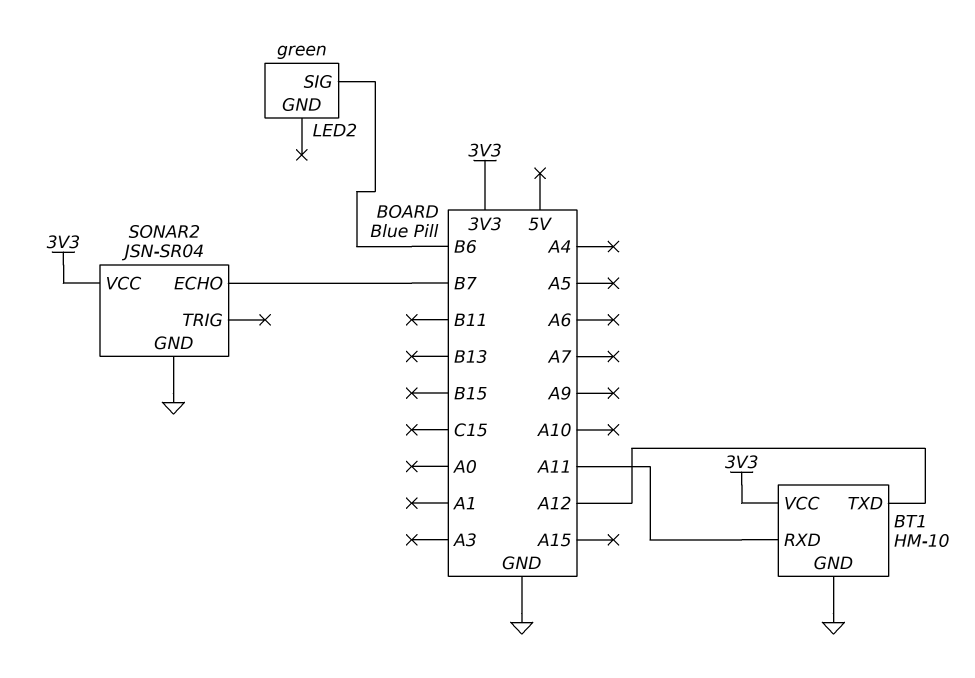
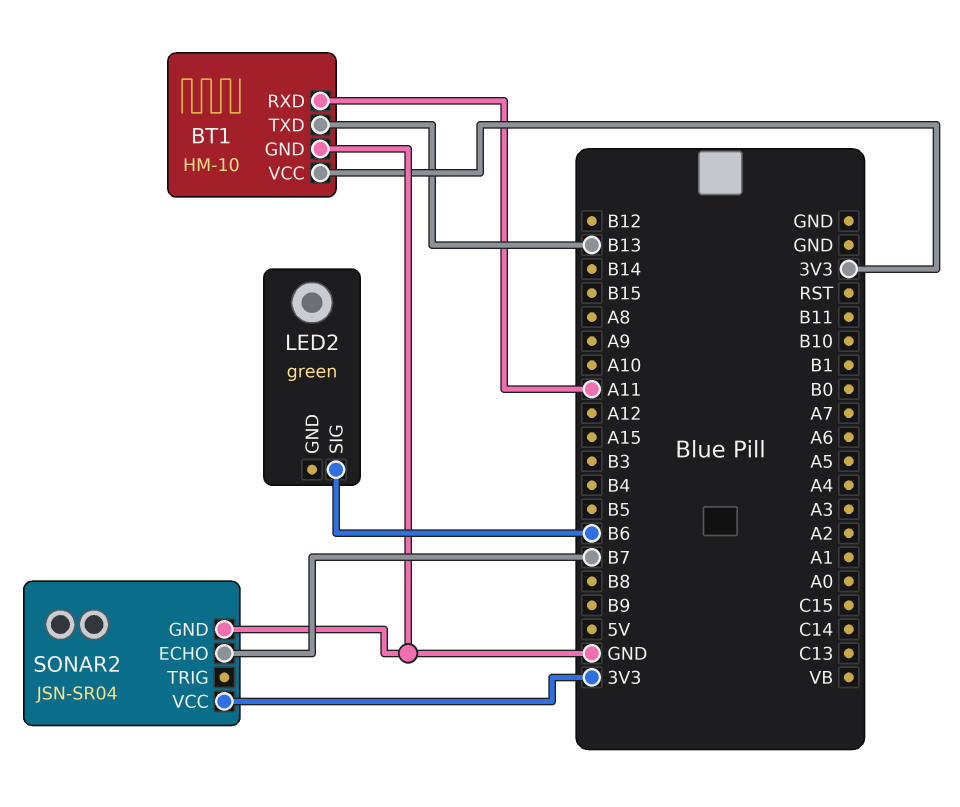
BT1 pin TXD: A12 -> B13

